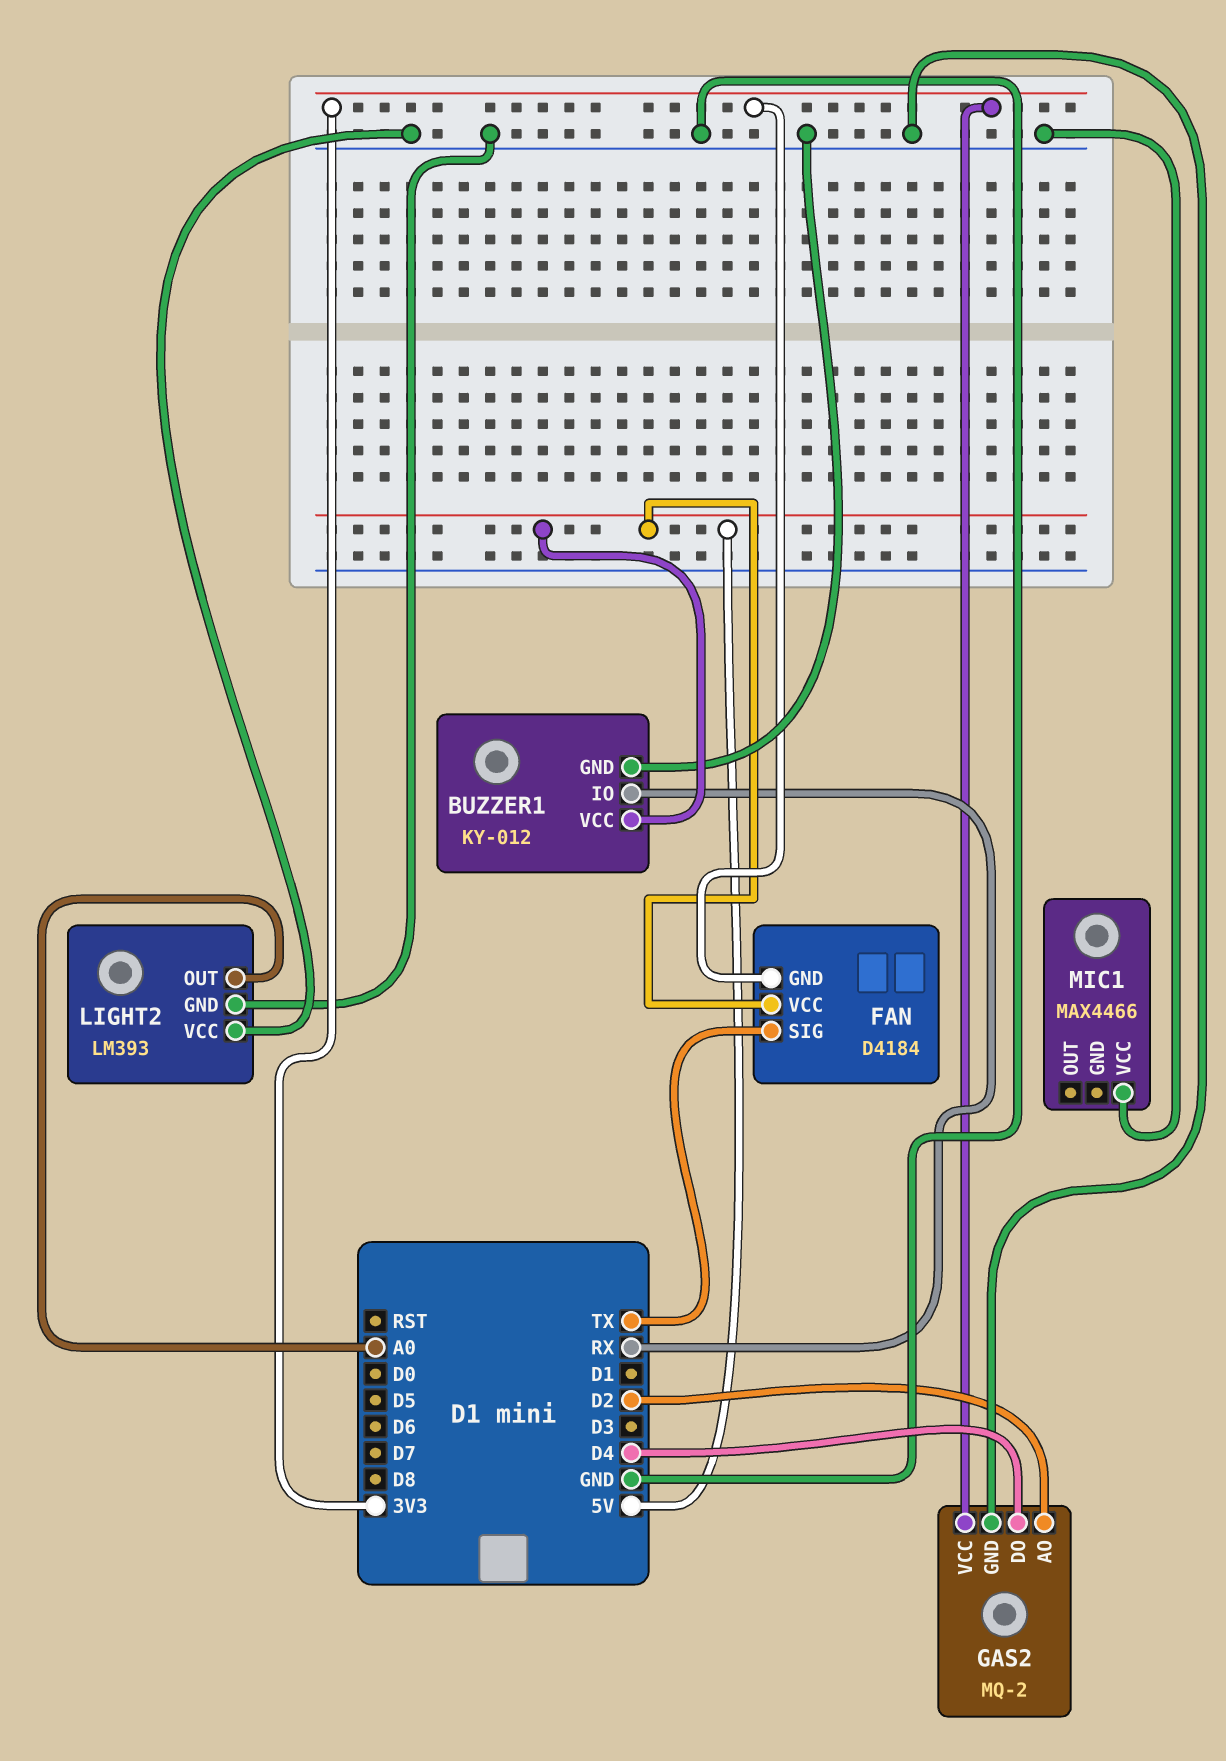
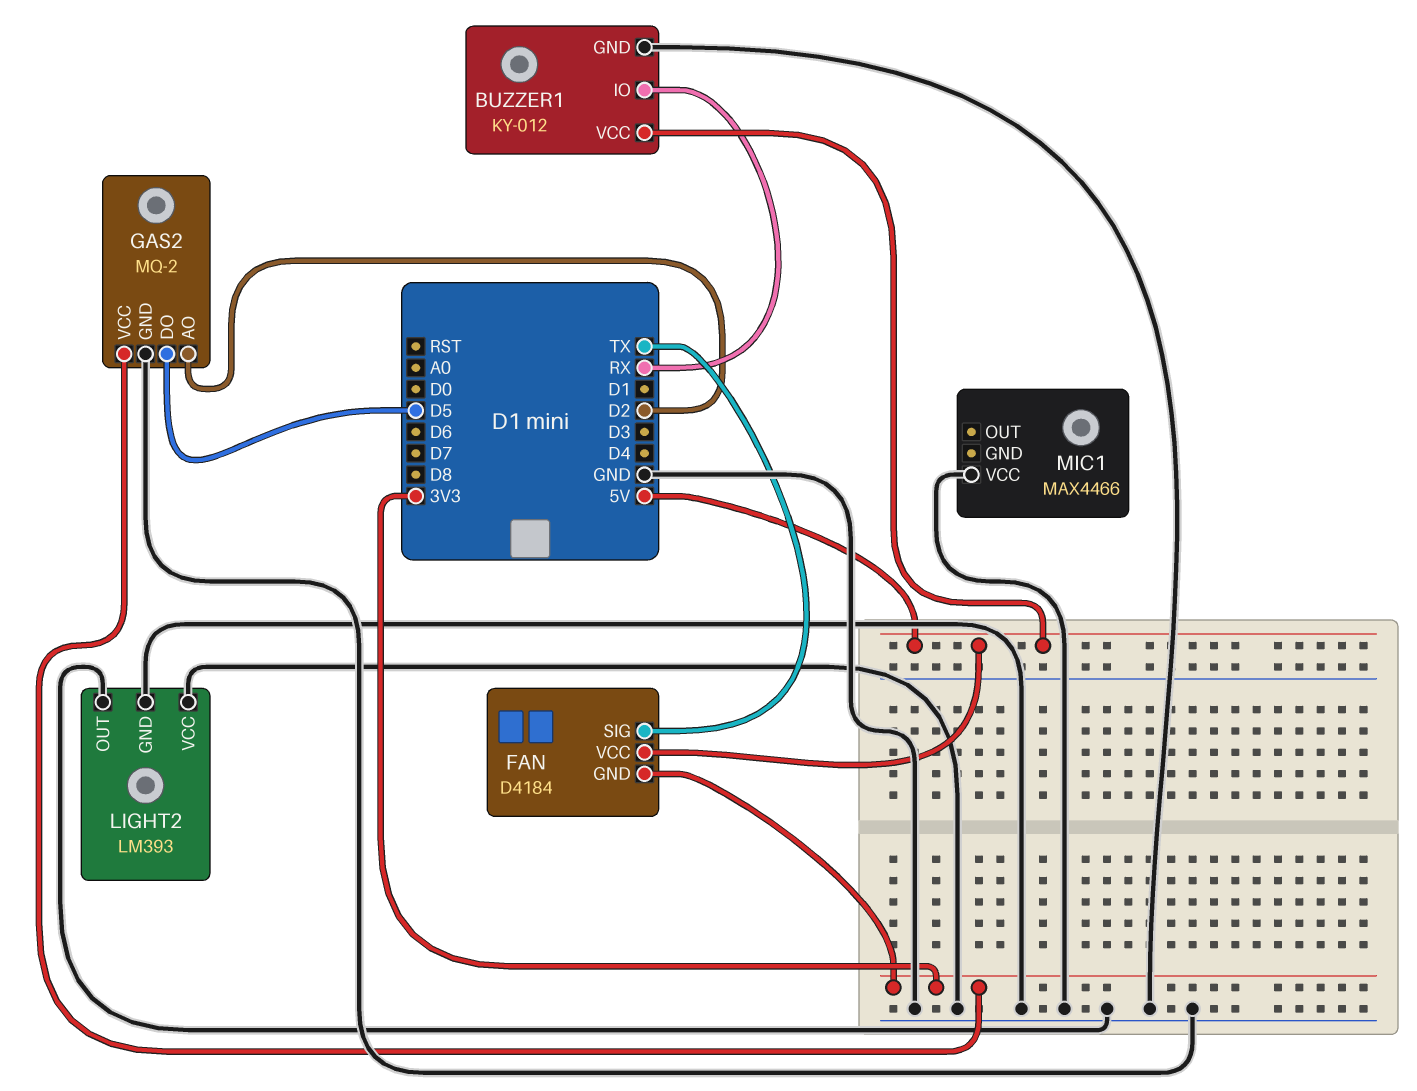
GAS2 pin DO: D4 -> D5
LIGHT2 pin OUT: A0 -> GND

